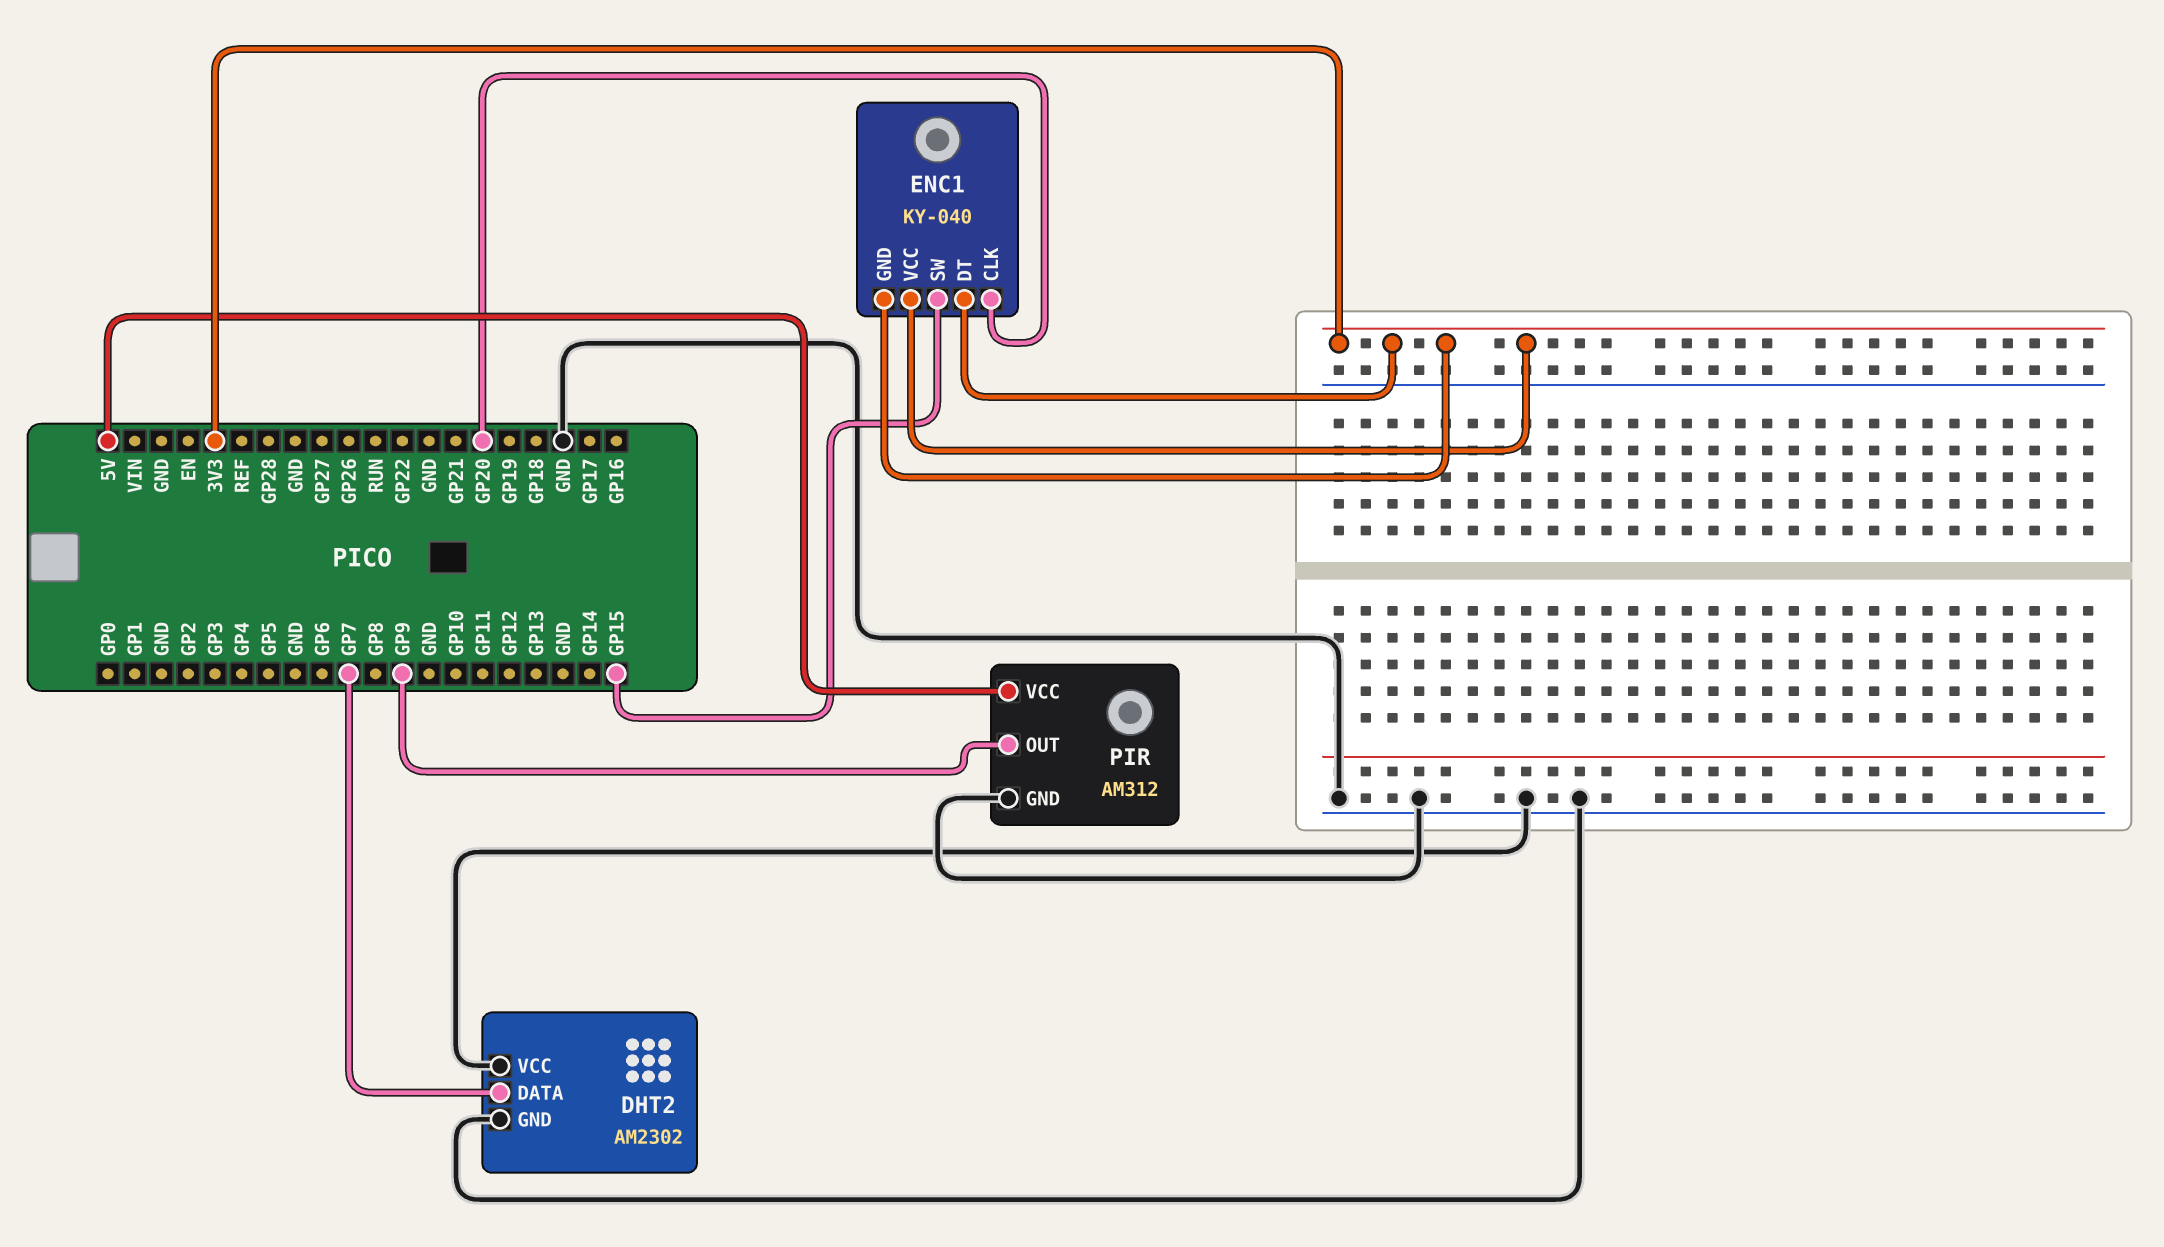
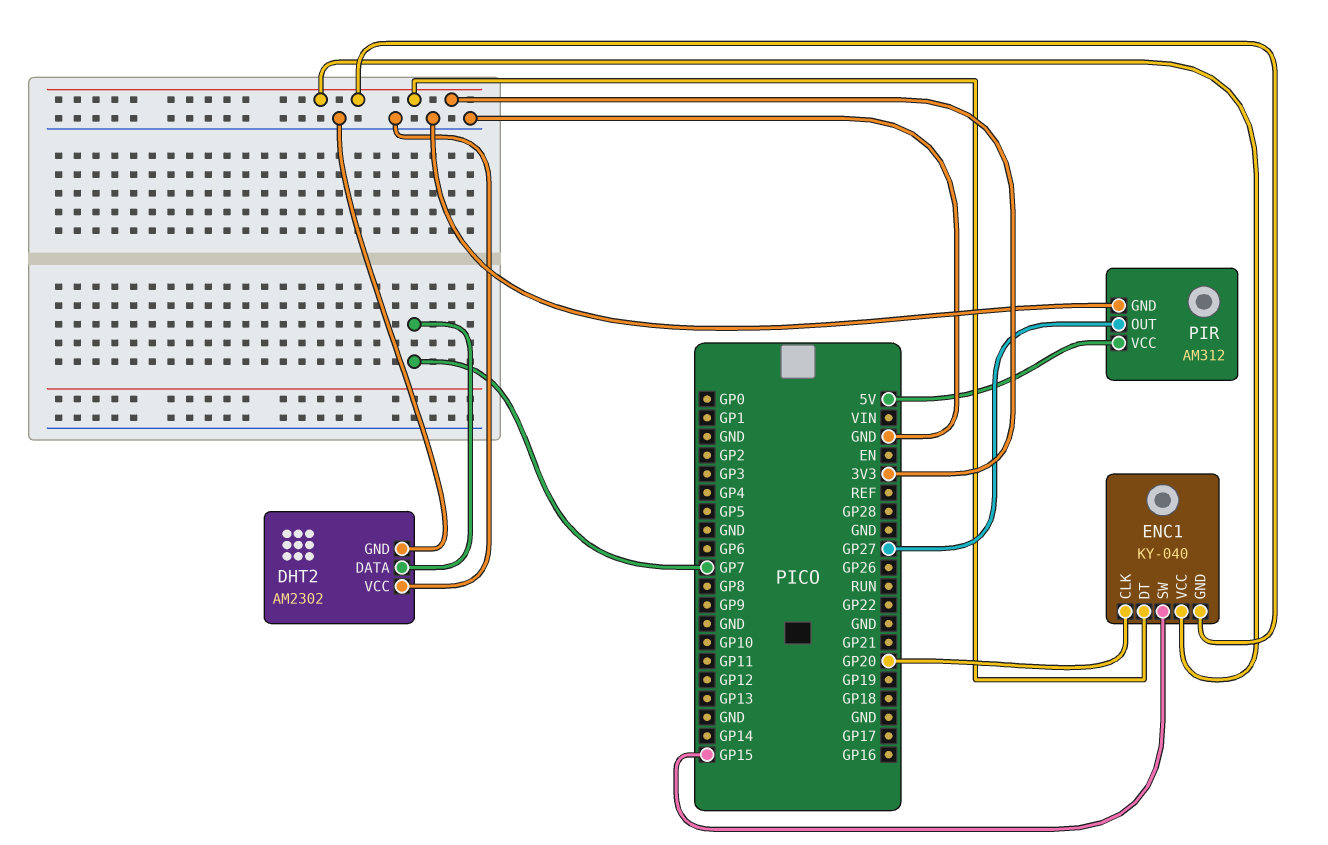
PIR pin OUT: GP9 -> GP27

